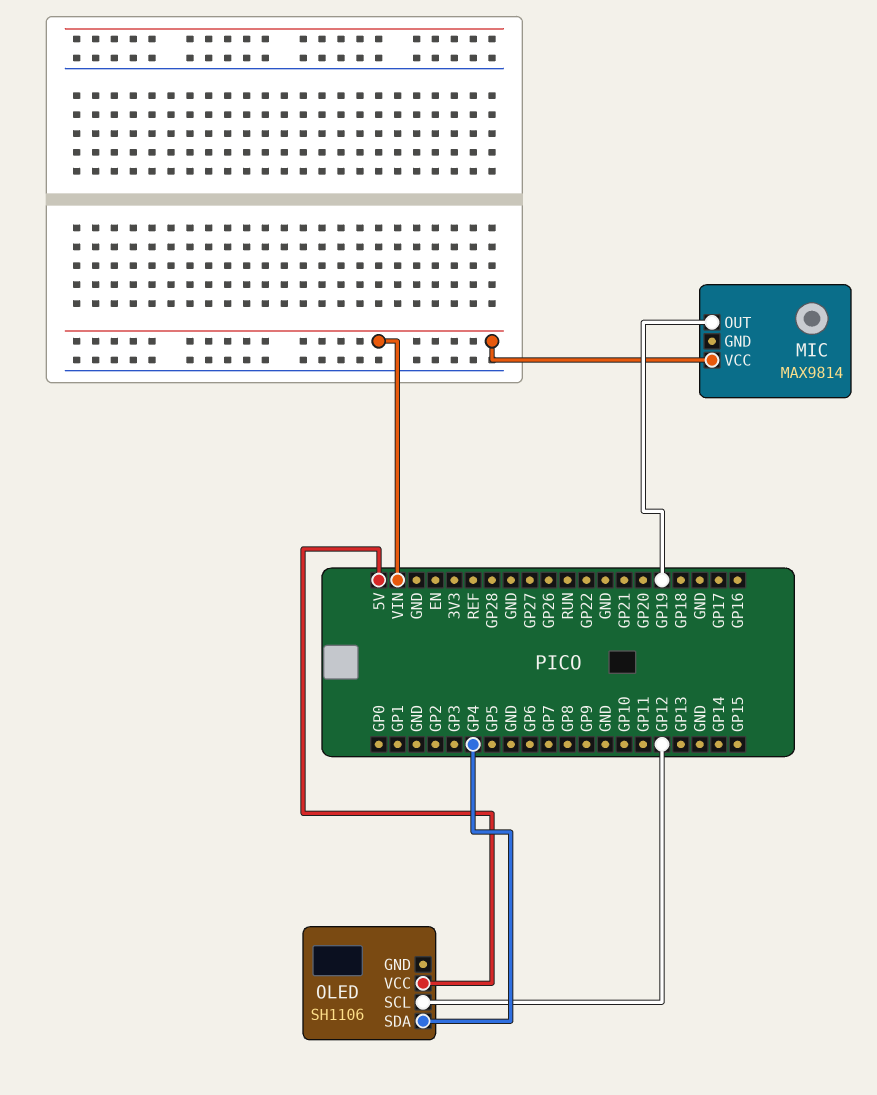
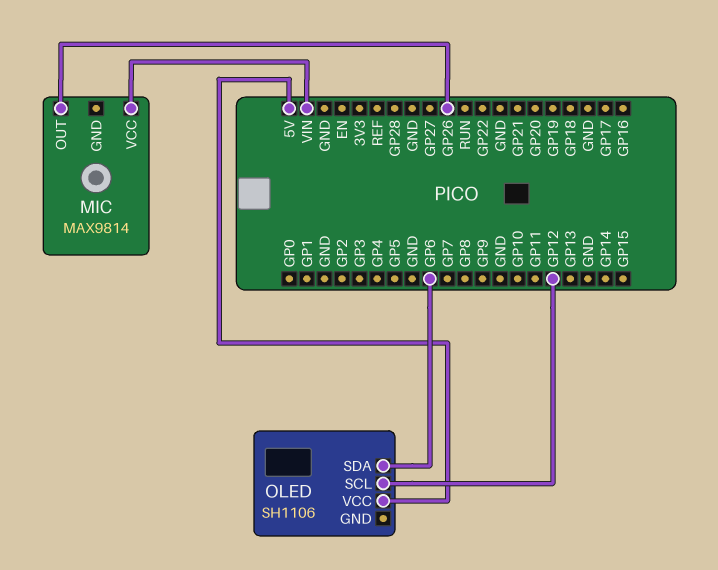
MIC pin OUT: GP19 -> GP26
OLED pin SDA: GP4 -> GP6

